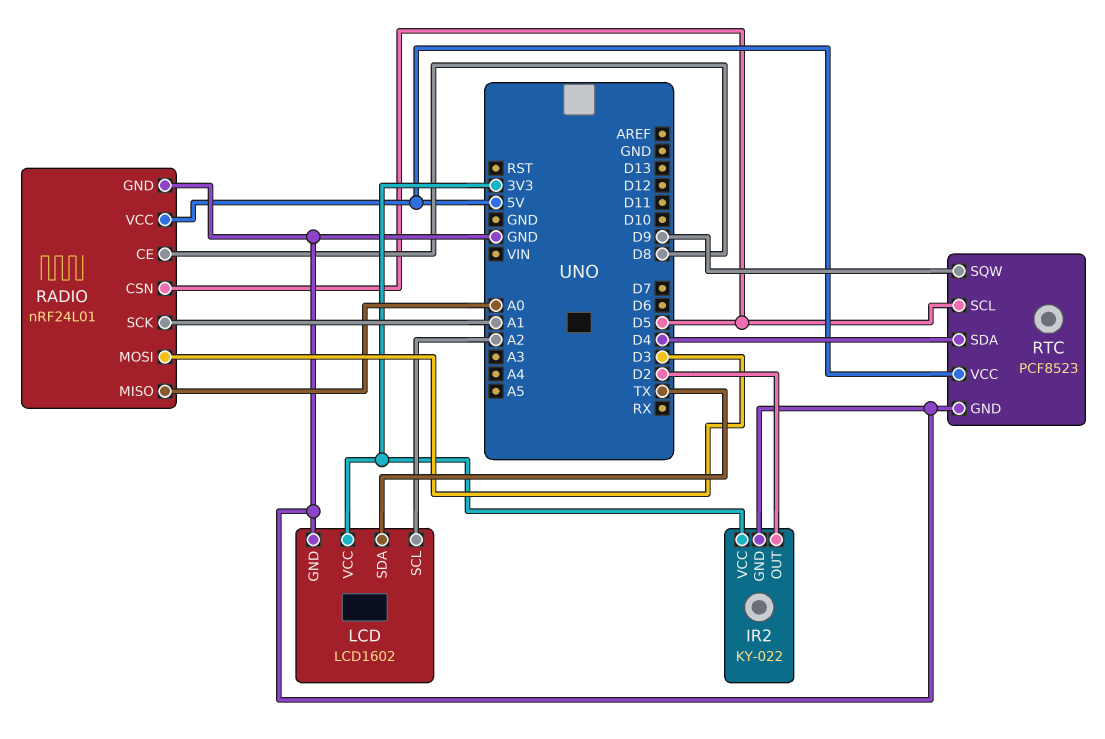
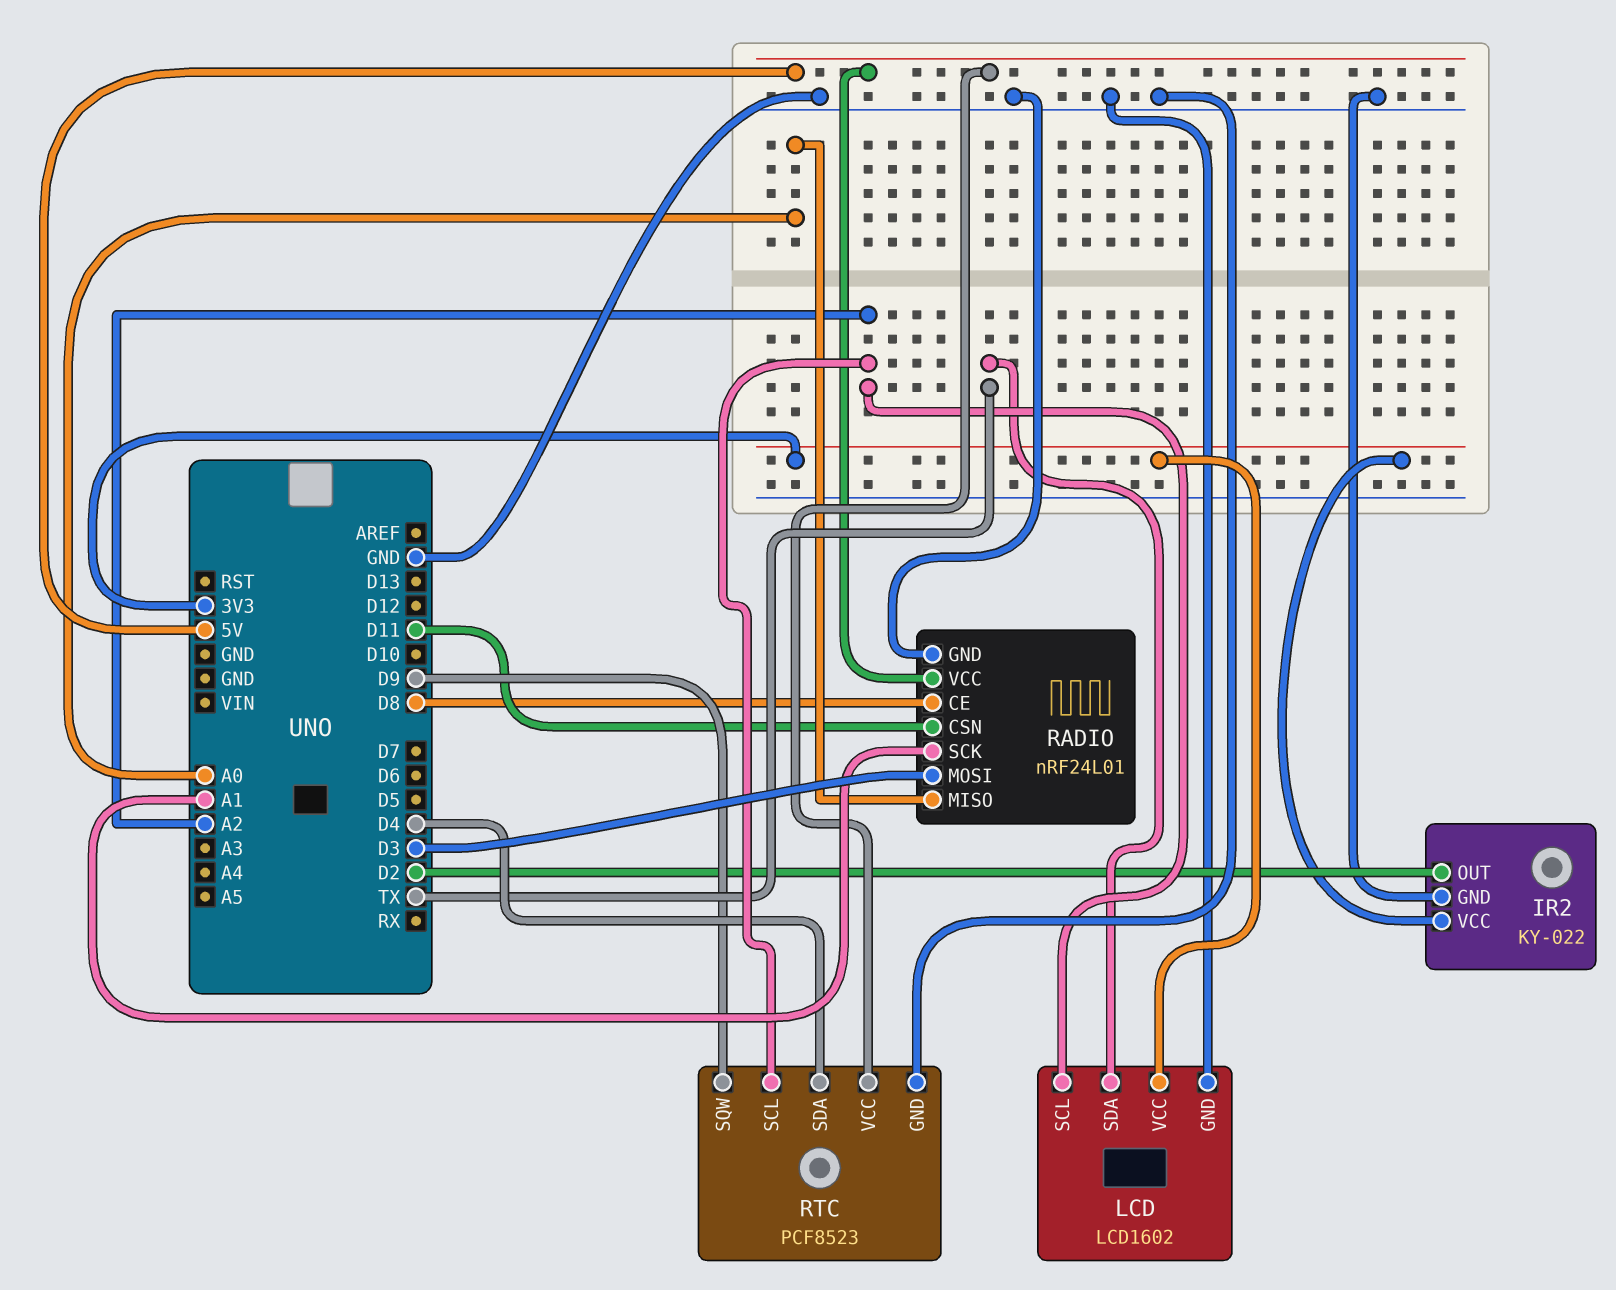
RADIO pin CSN: D5 -> D11
RTC pin SCL: D5 -> A2

